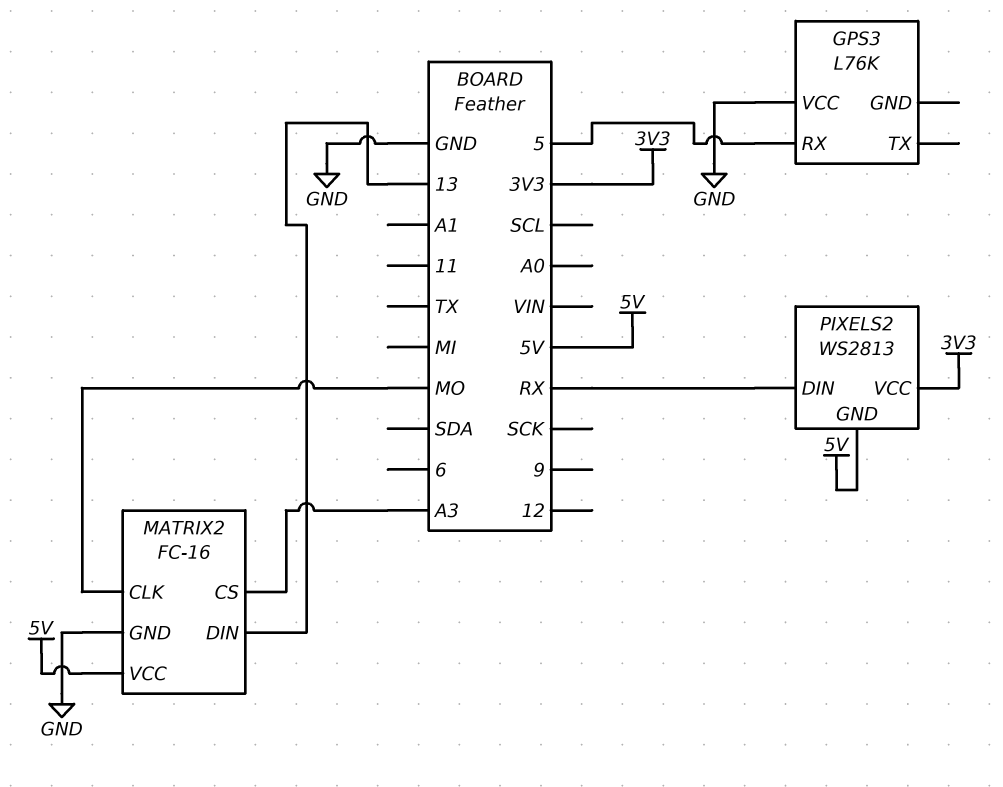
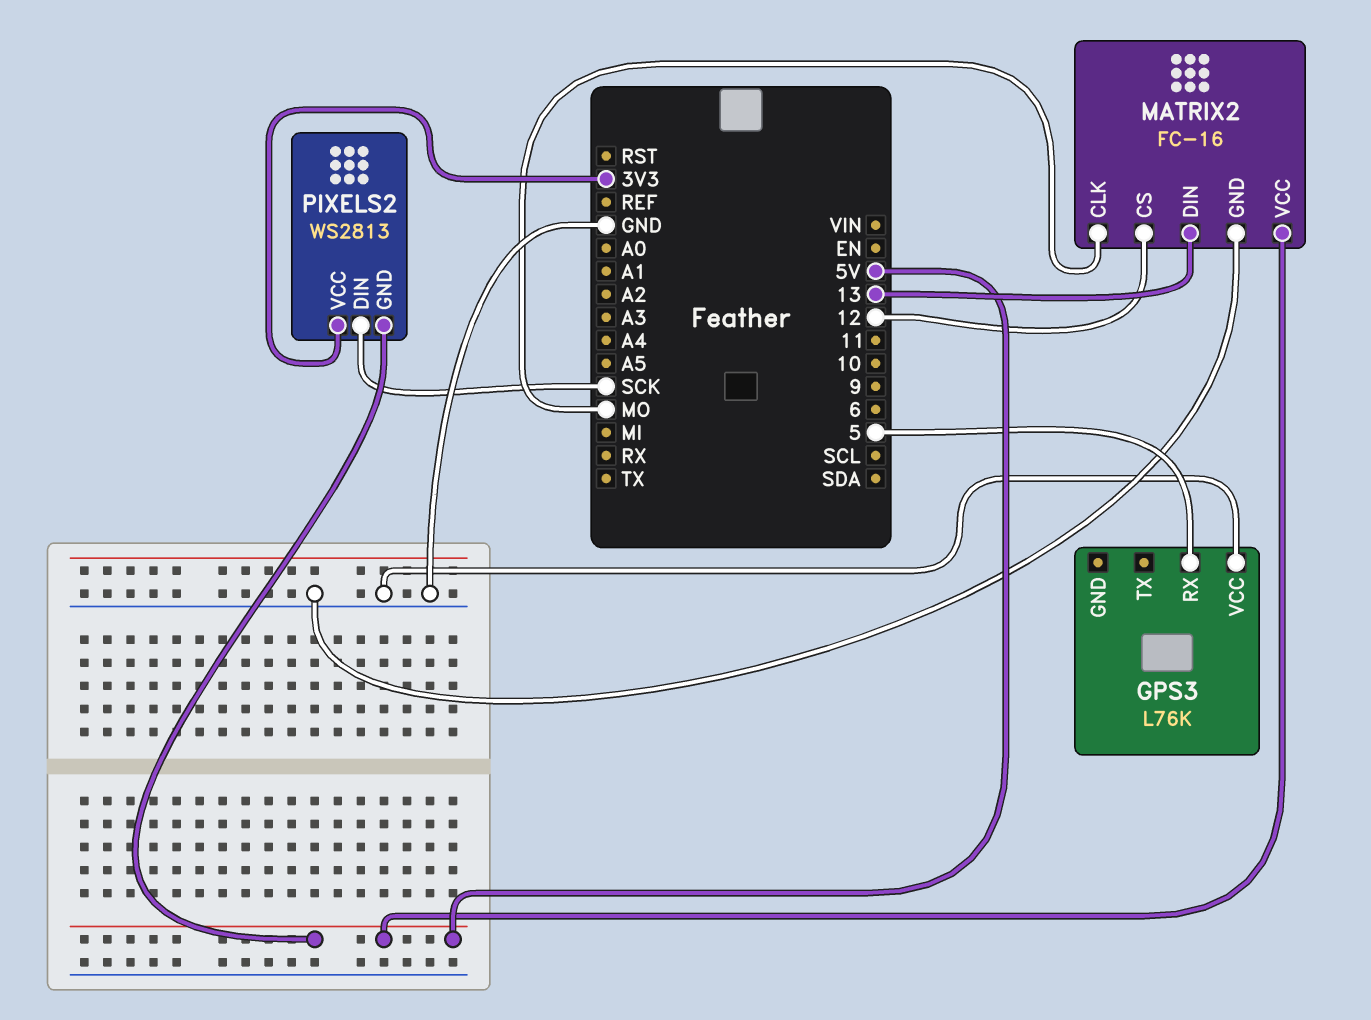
MATRIX2 pin CS: A3 -> 12
PIXELS2 pin DIN: RX -> SCK

